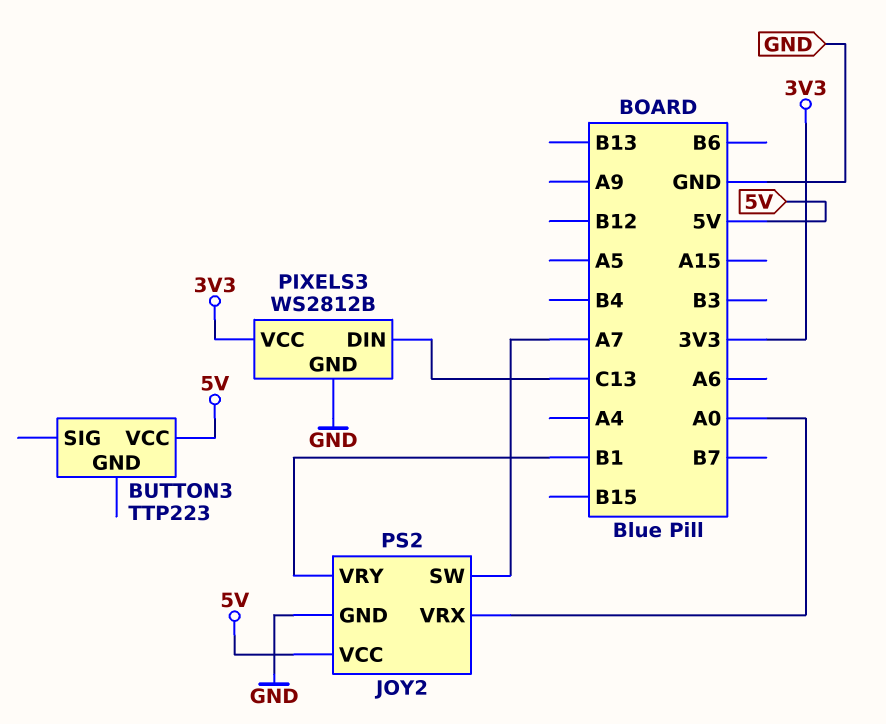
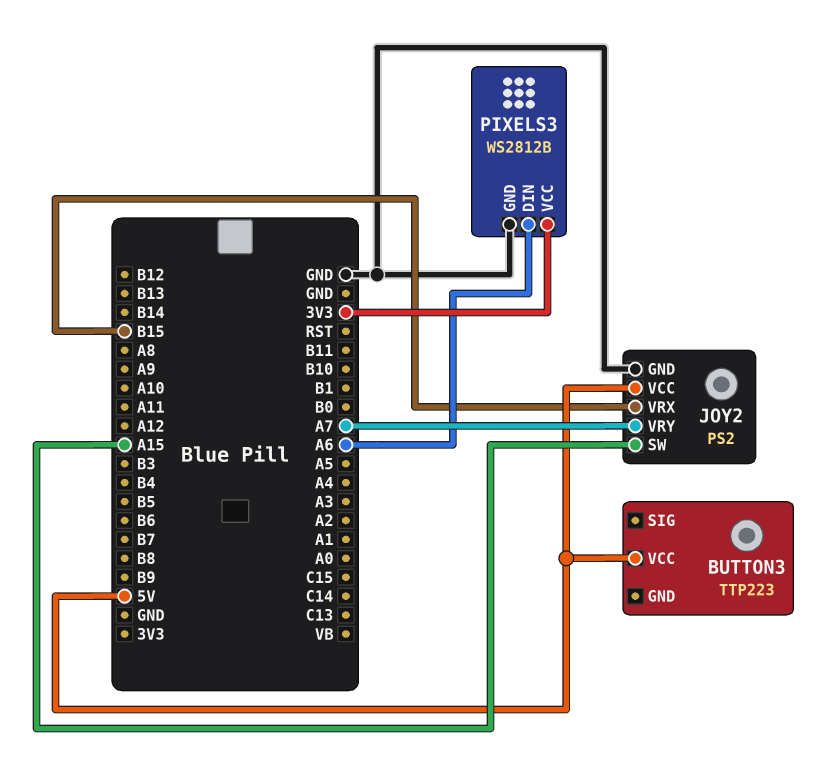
JOY2 pin SW: A7 -> A15
JOY2 pin VRX: A0 -> B15
JOY2 pin VRY: B1 -> A7
PIXELS3 pin DIN: C13 -> A6

